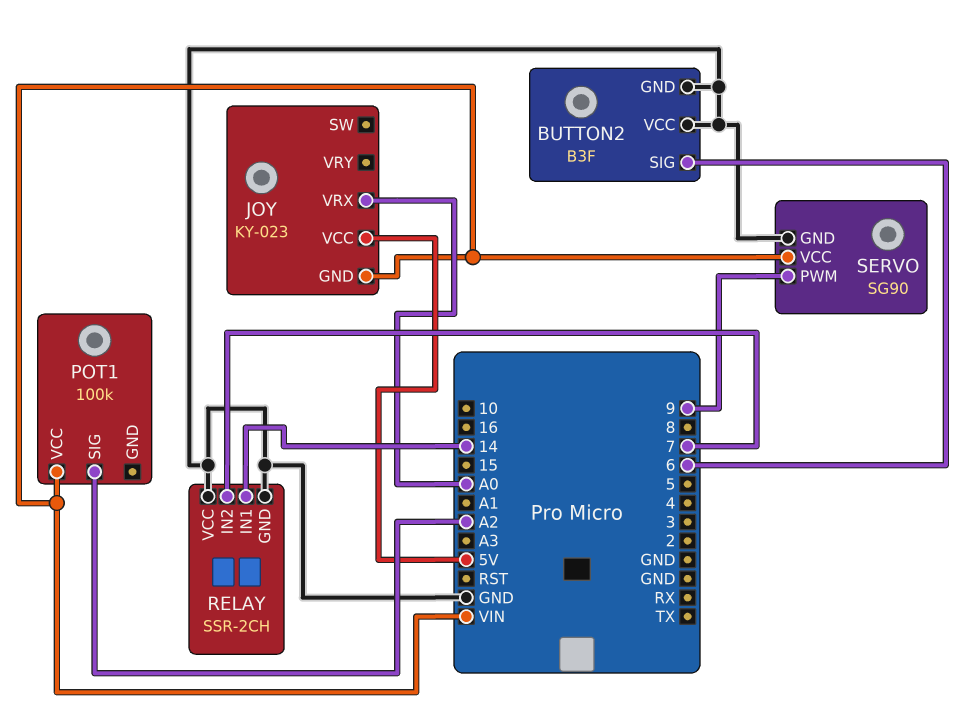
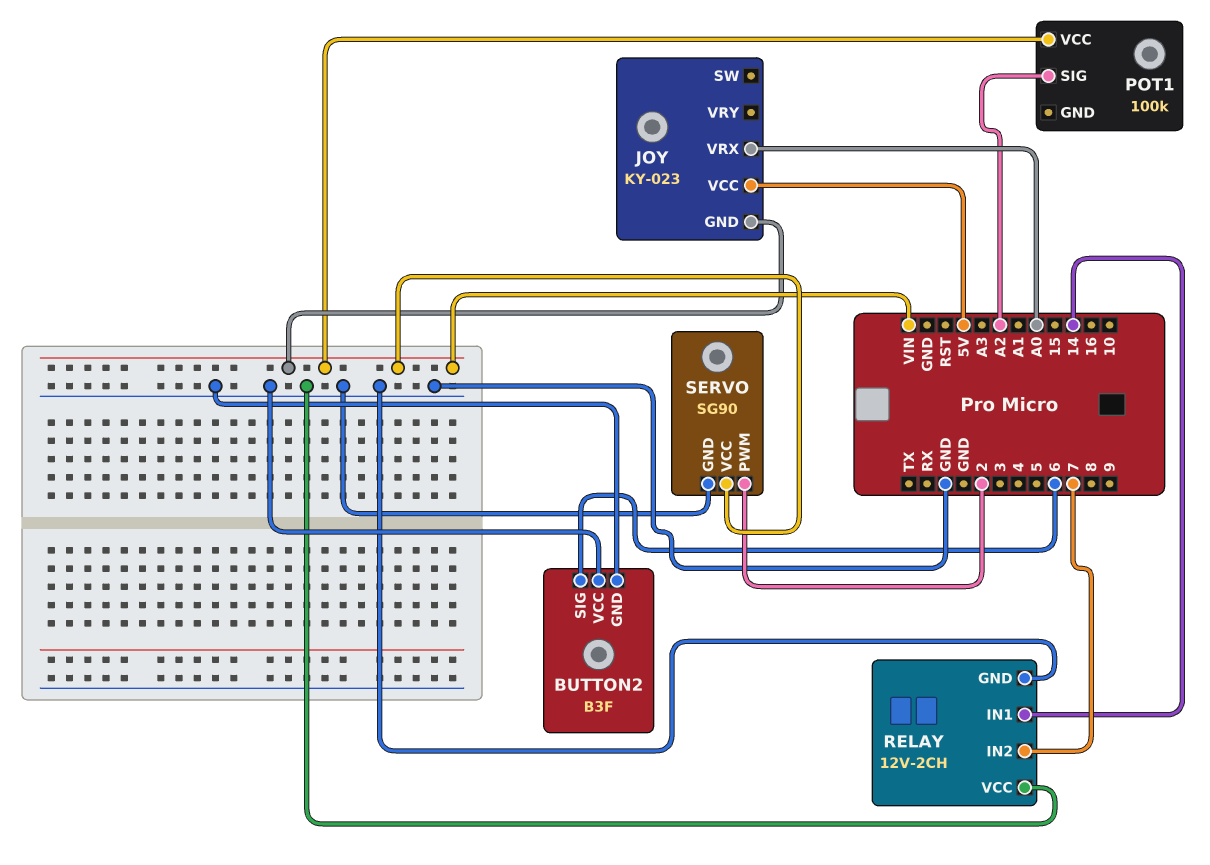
RELAY: SSR-2CH -> 12V-2CH
SERVO pin PWM: 9 -> 2

